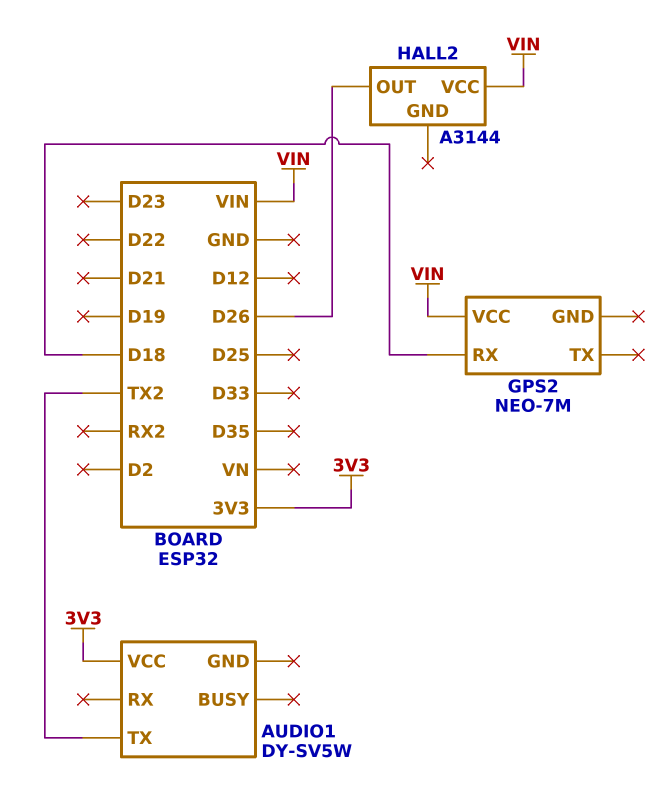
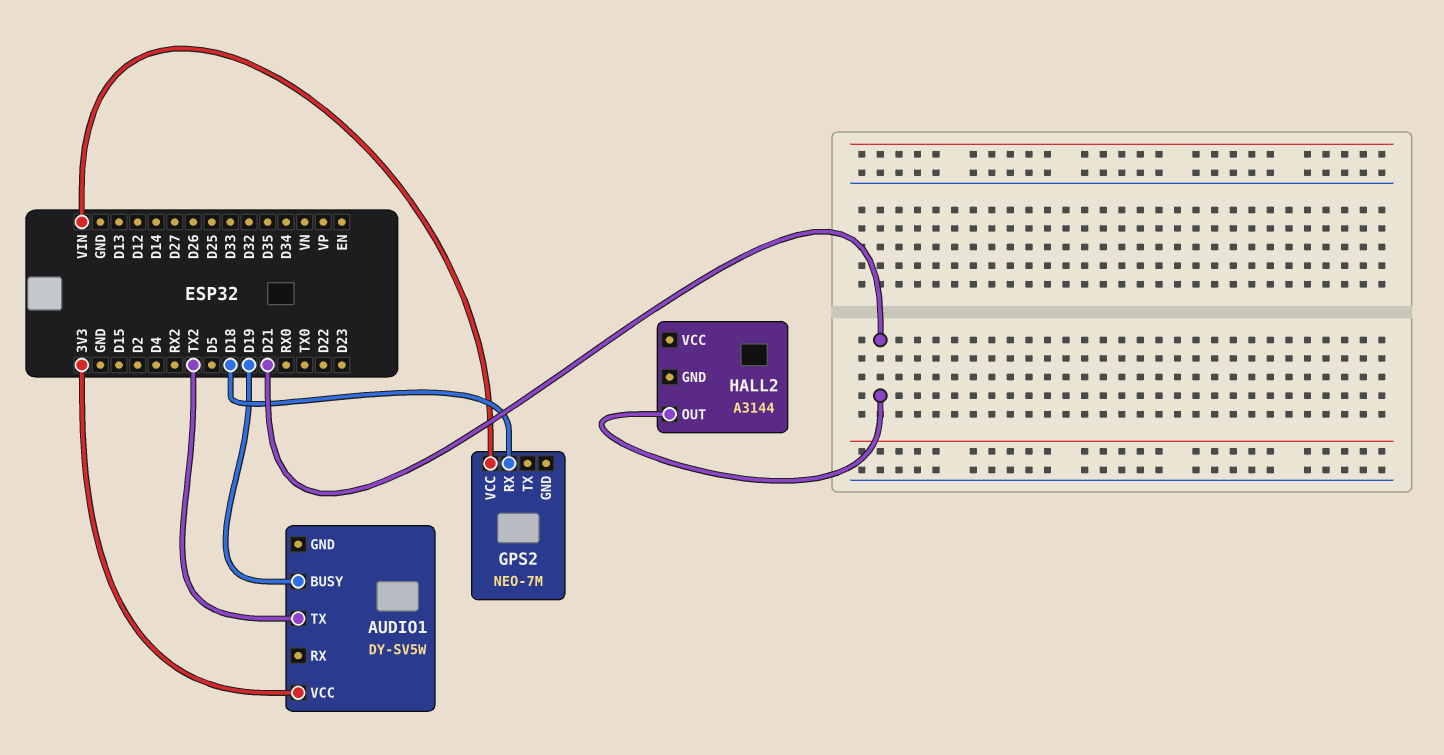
AUDIO1 pin BUSY: none -> D19
HALL2 pin OUT: D26 -> D21
HALL2 pin VCC: VIN -> none

